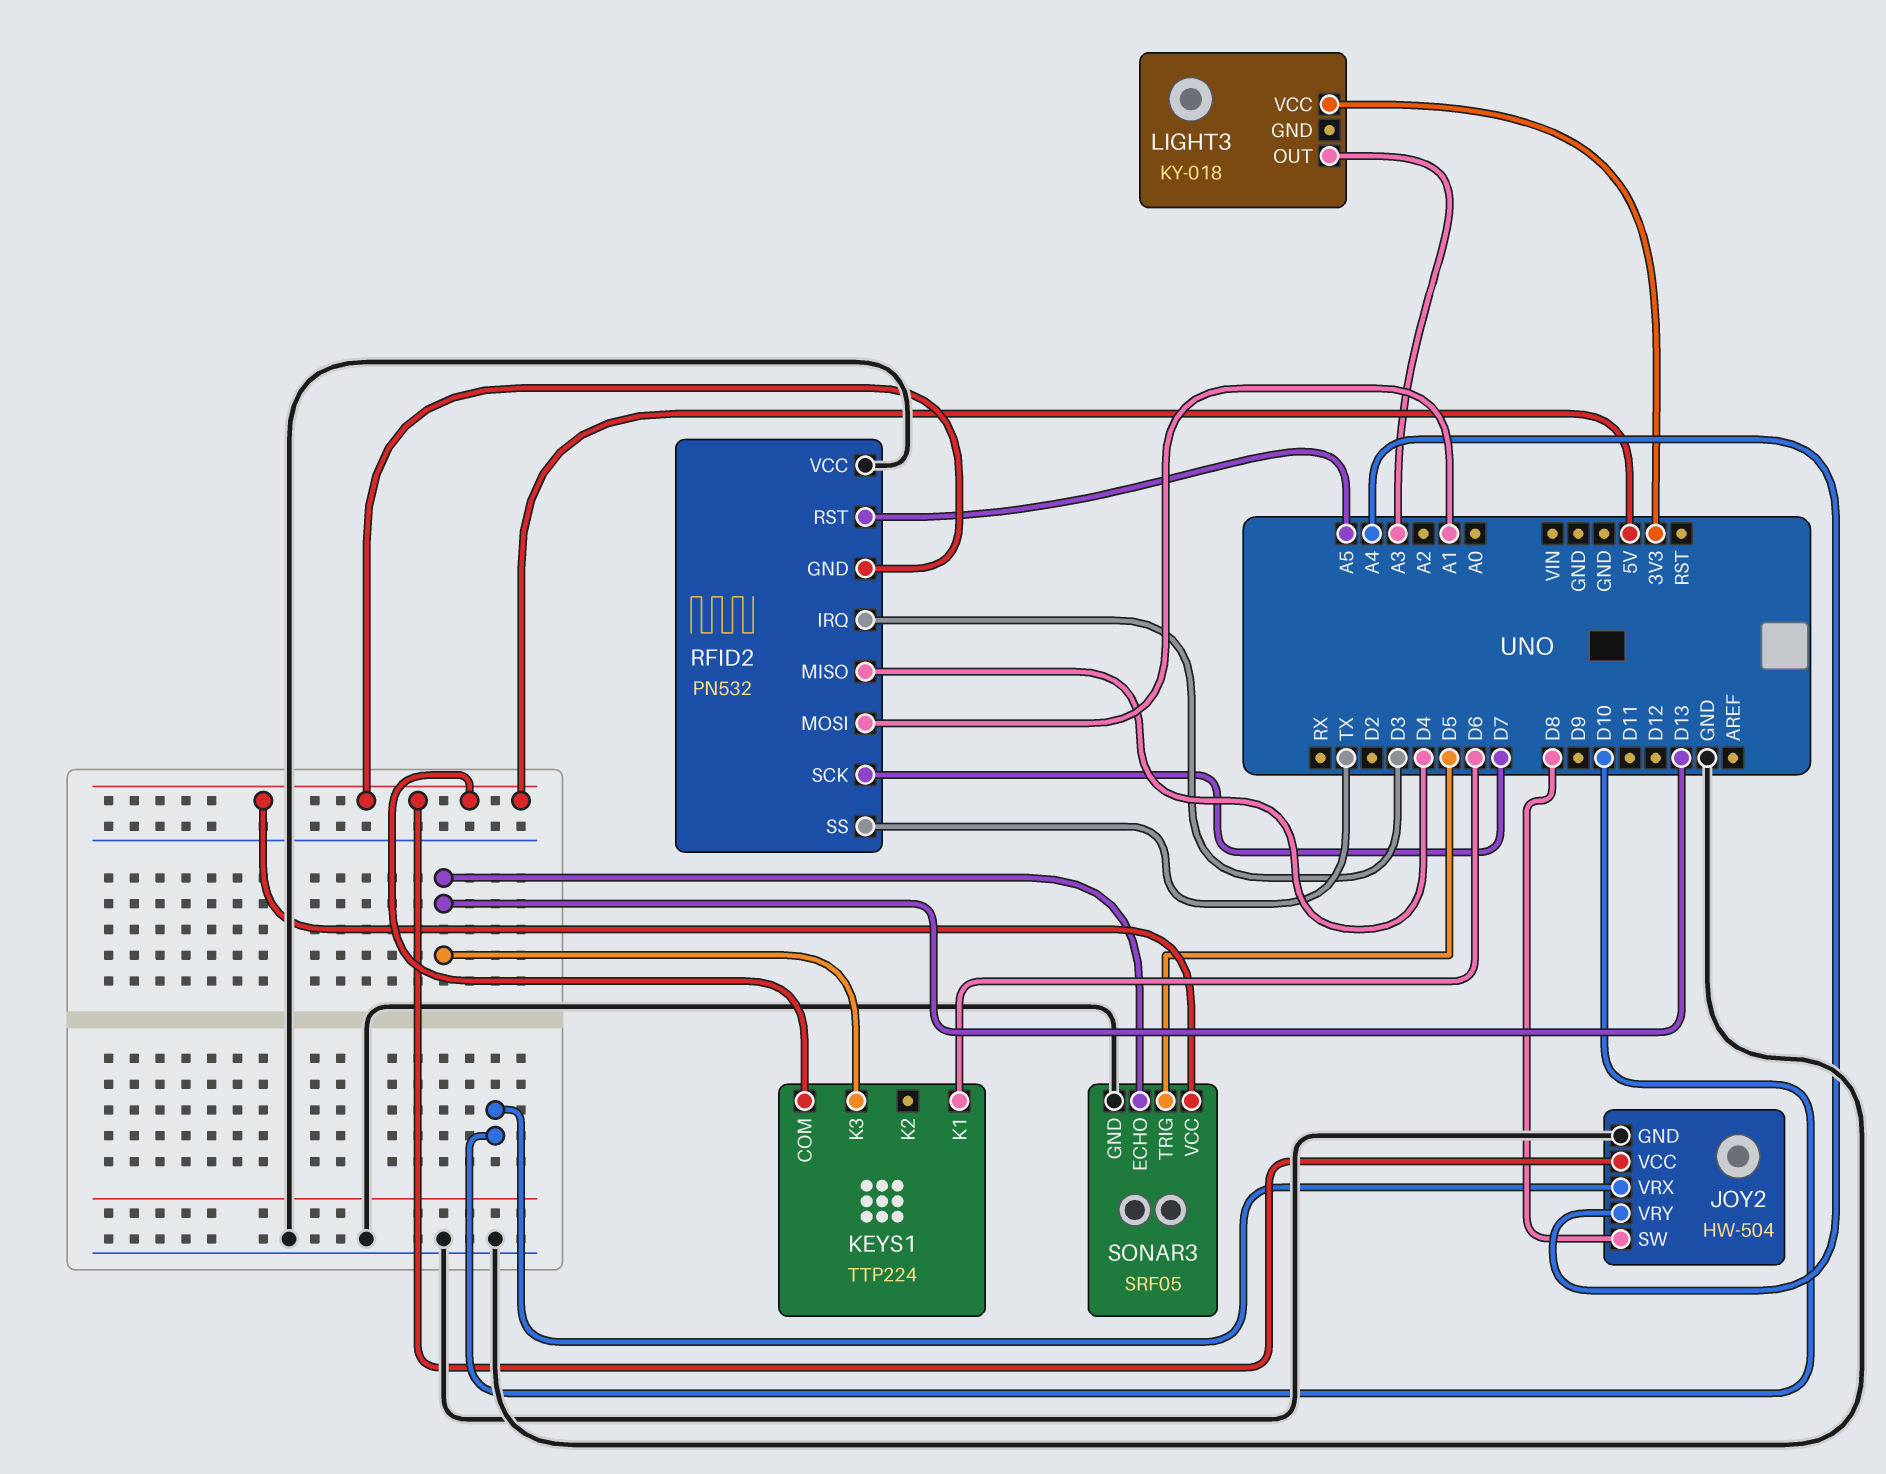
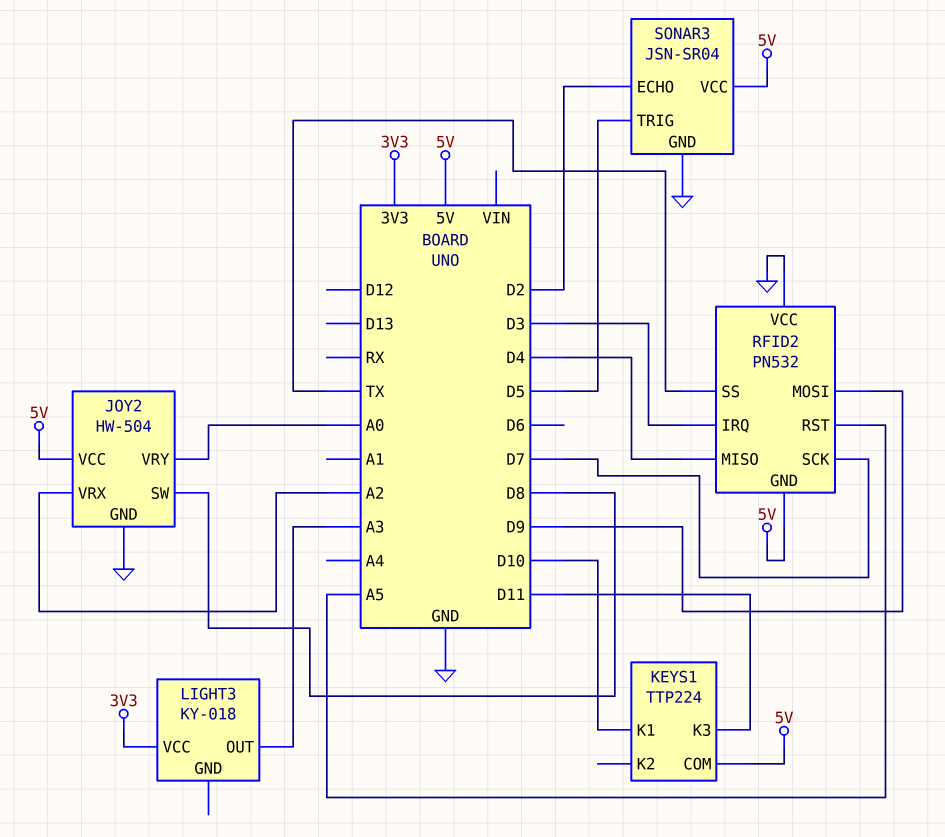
JOY2 pin VRX: D10 -> A2
JOY2 pin VRY: A4 -> A0
KEYS1 pin K1: D6 -> D10
KEYS1 pin K3: D13 -> D11
RFID2 pin MOSI: A1 -> D9
SONAR3: SRF05 -> JSN-SR04
SONAR3 pin ECHO: D13 -> D2

